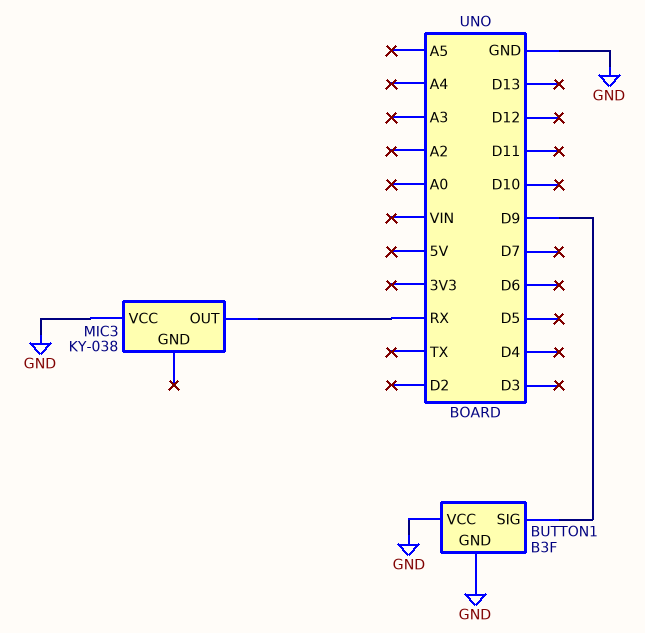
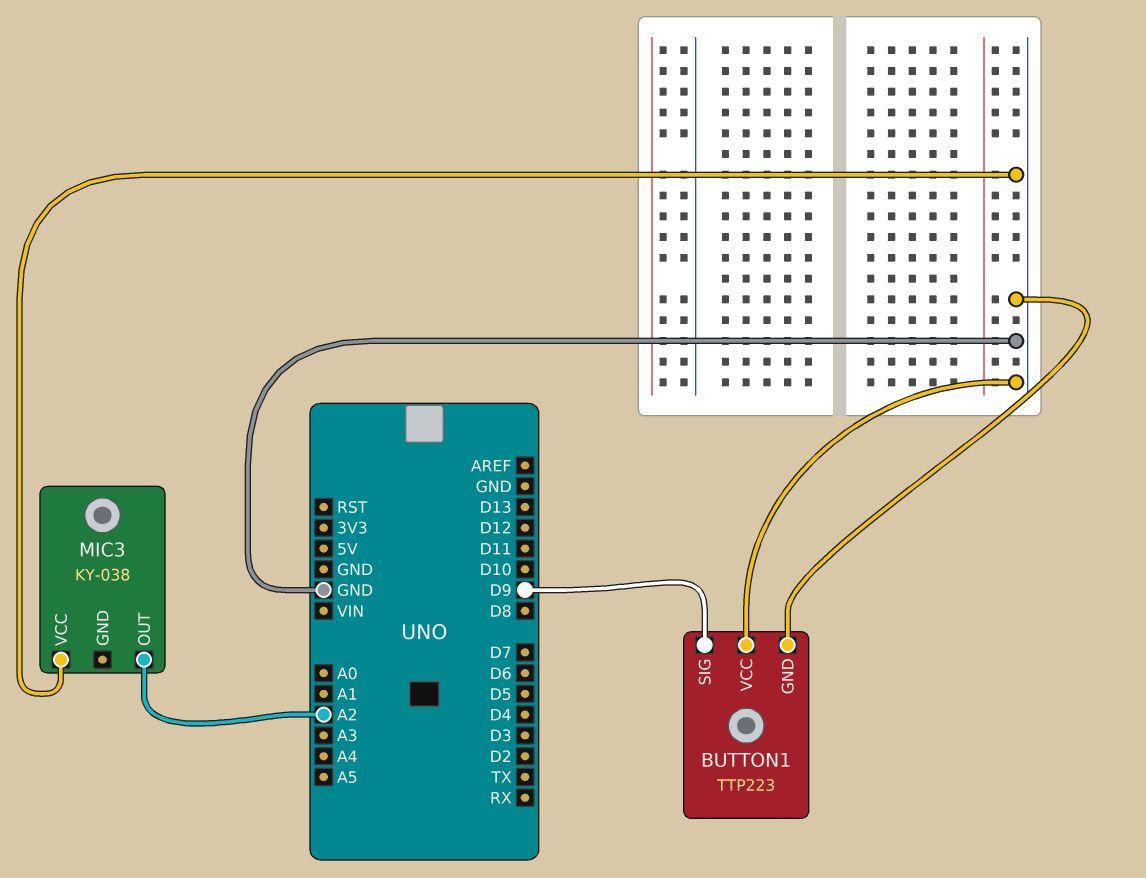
BUTTON1: B3F -> TTP223
MIC3 pin OUT: RX -> A2

